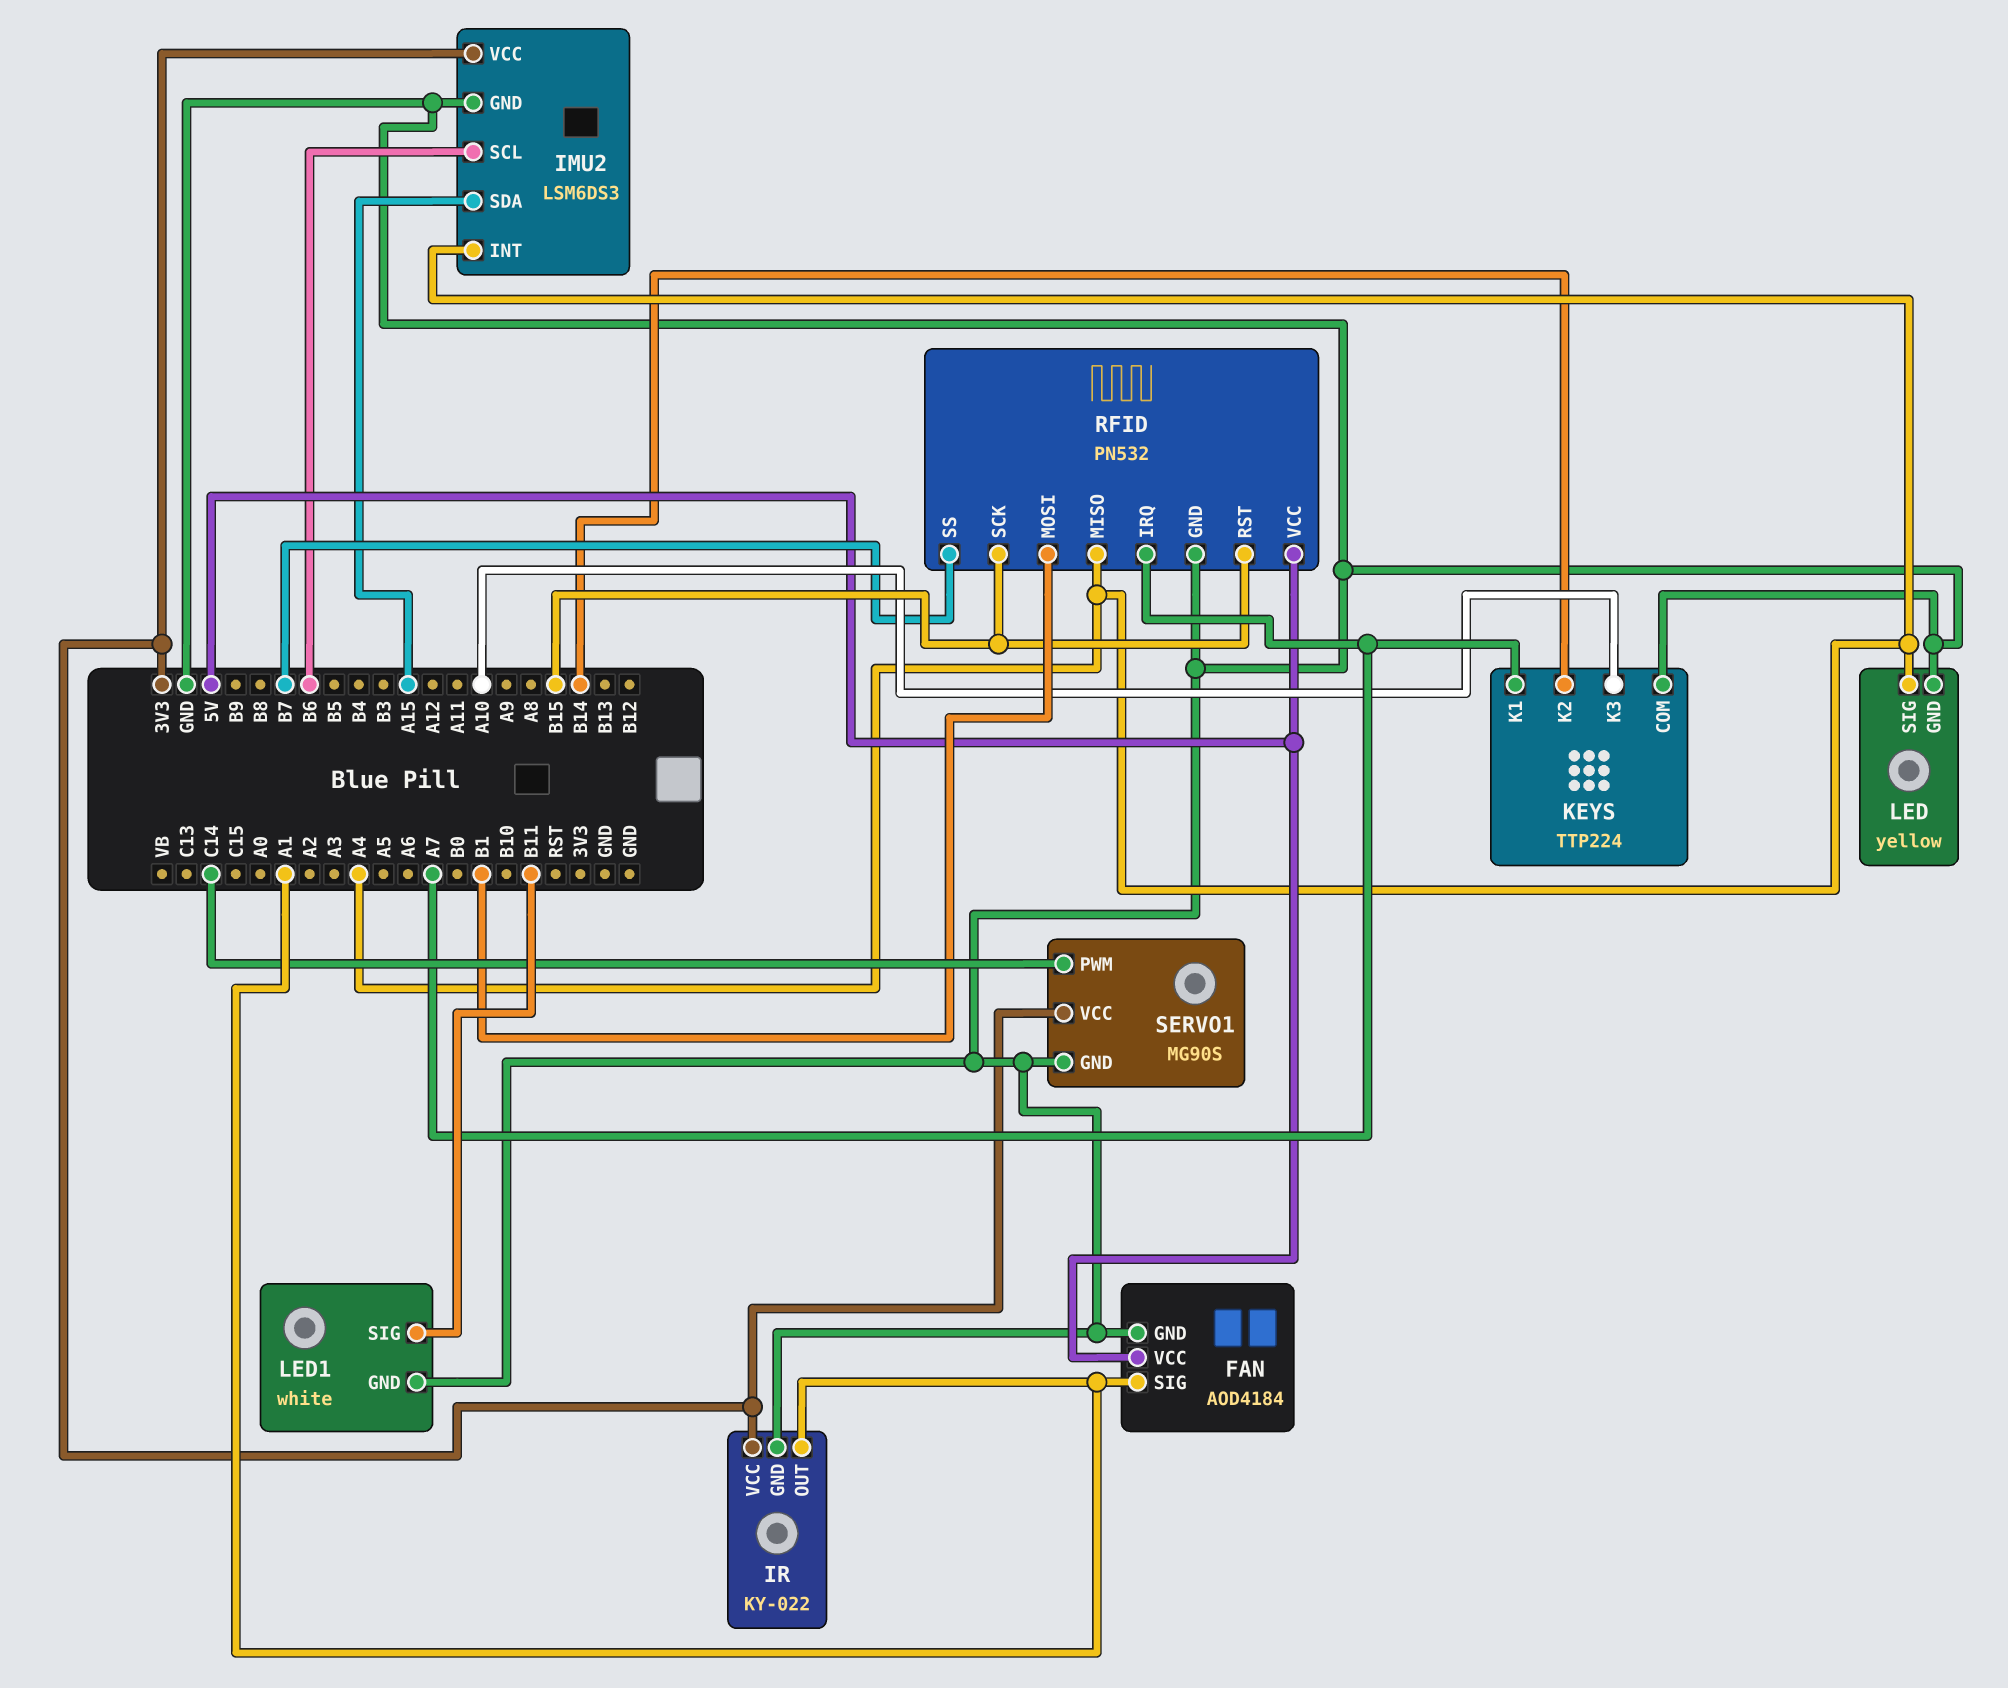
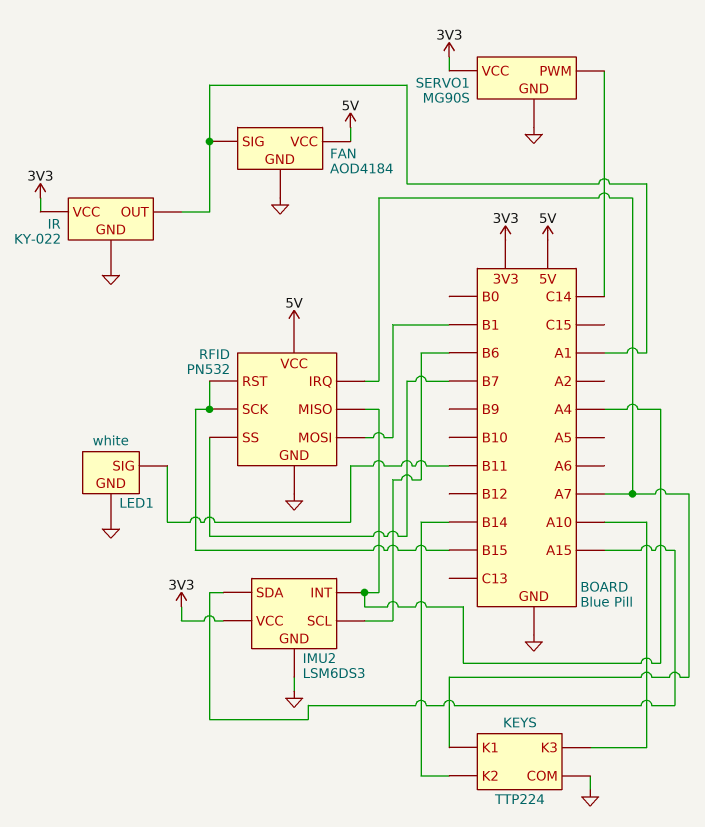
LED: yellow -> none
LED pin GND: GND -> none
LED pin SIG: A4 -> none

